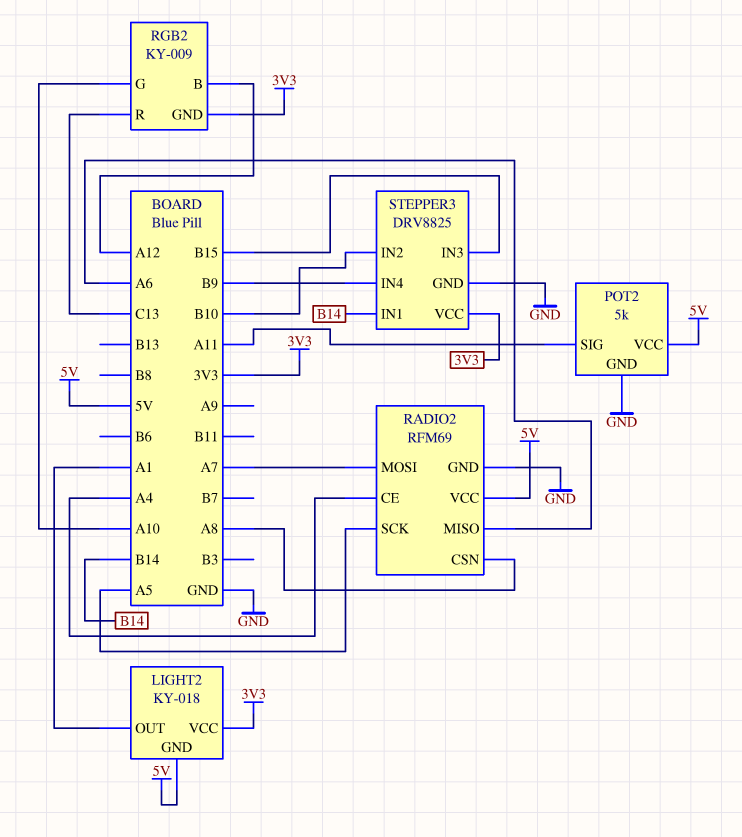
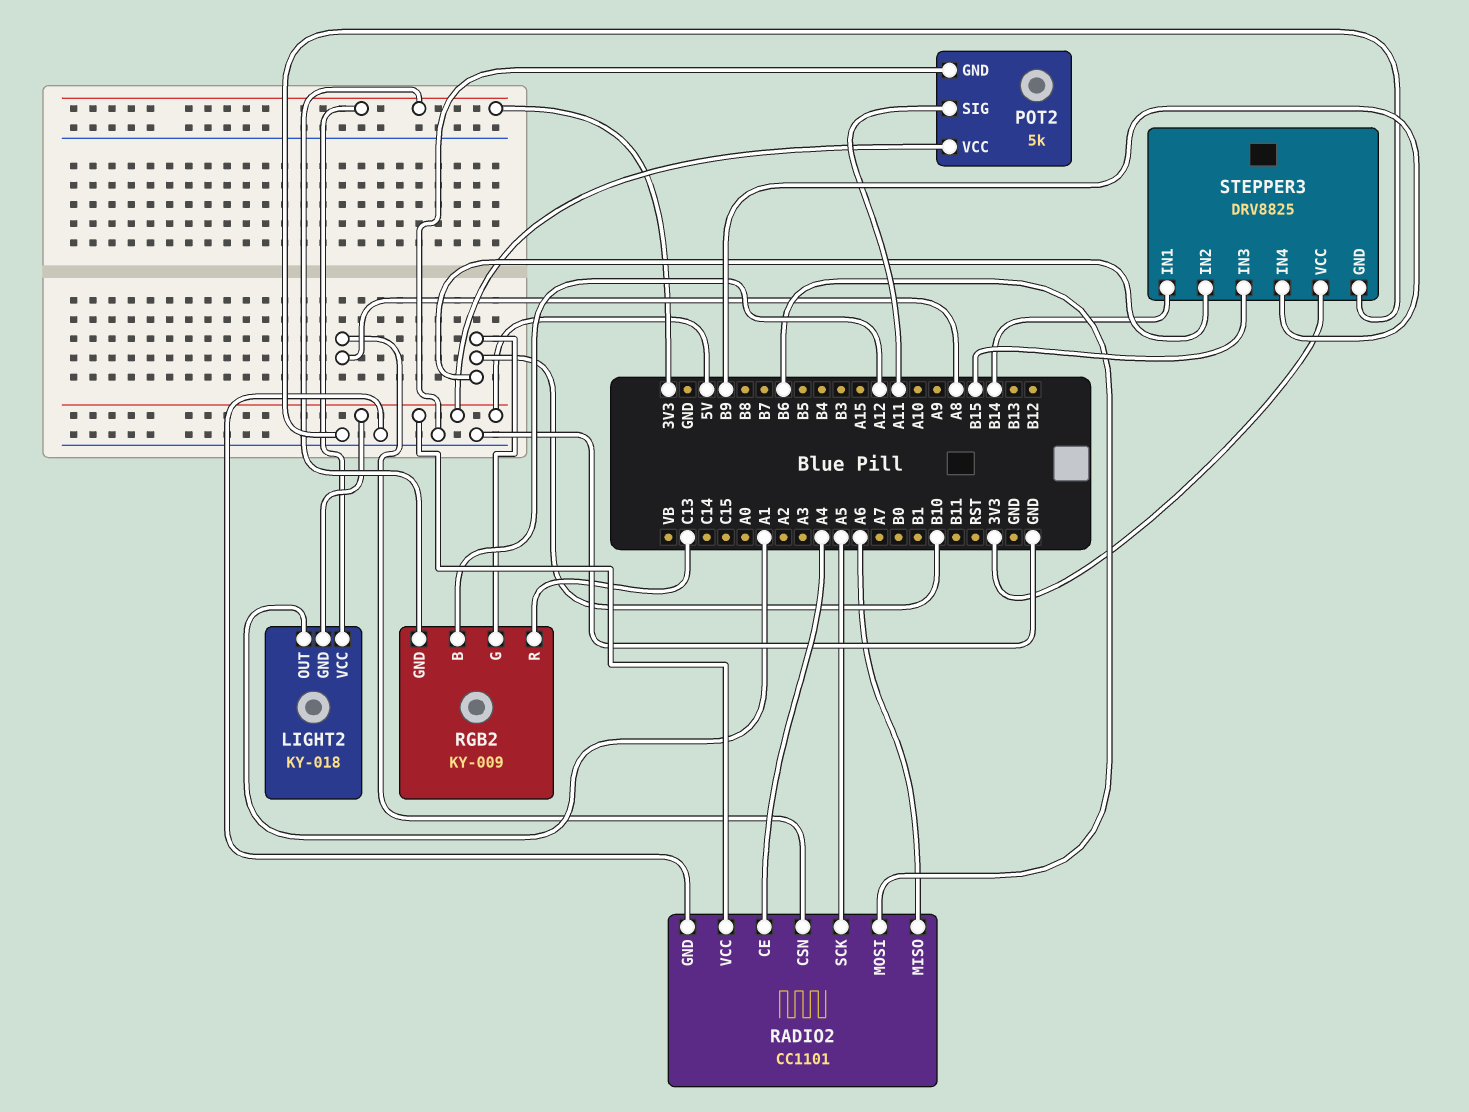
RADIO2: RFM69 -> CC1101
RADIO2 pin MOSI: A7 -> B6
RGB2 pin G: A10 -> B10

